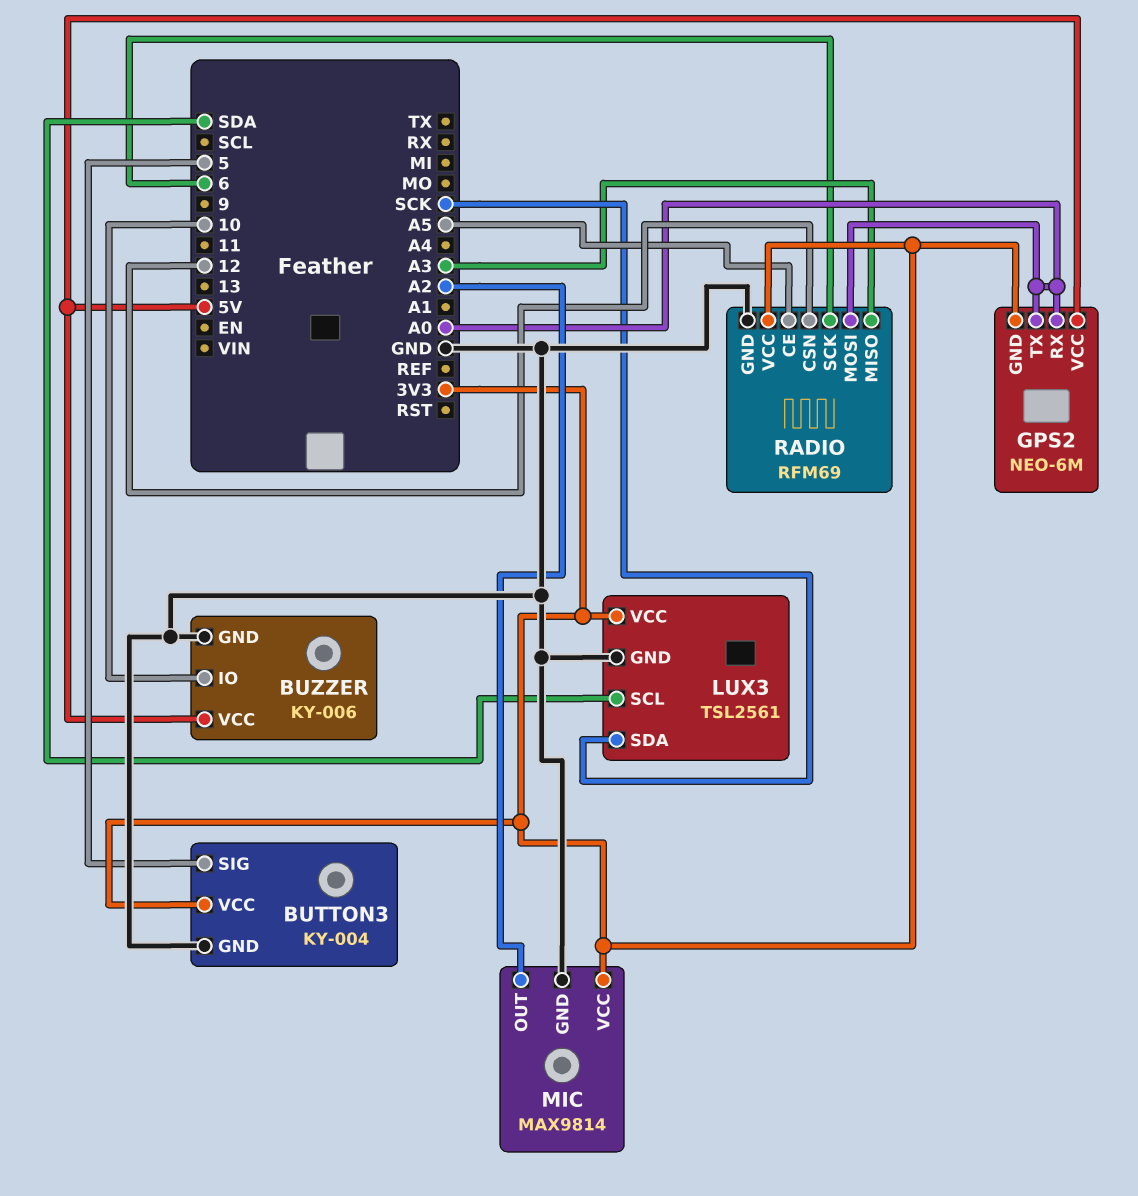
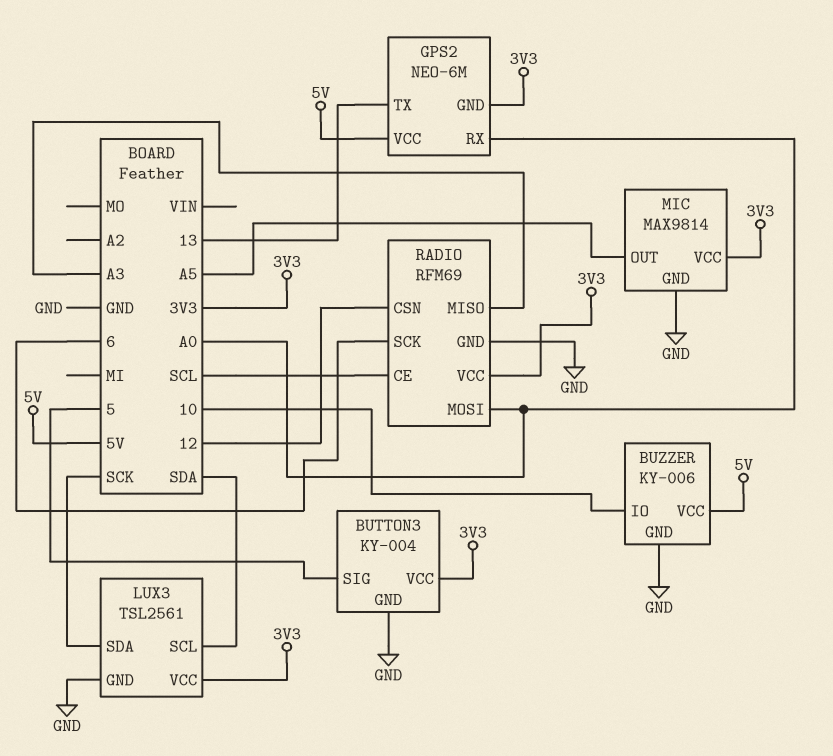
GPS2 pin TX: A0 -> 13
MIC pin OUT: A2 -> A5
RADIO pin CE: A5 -> SCL

